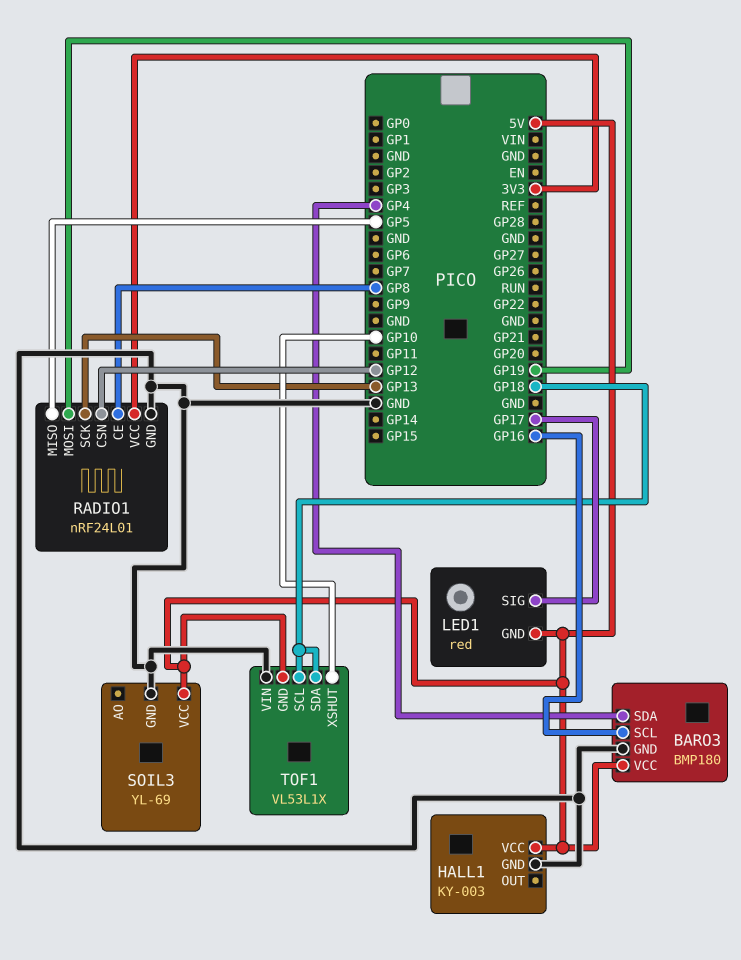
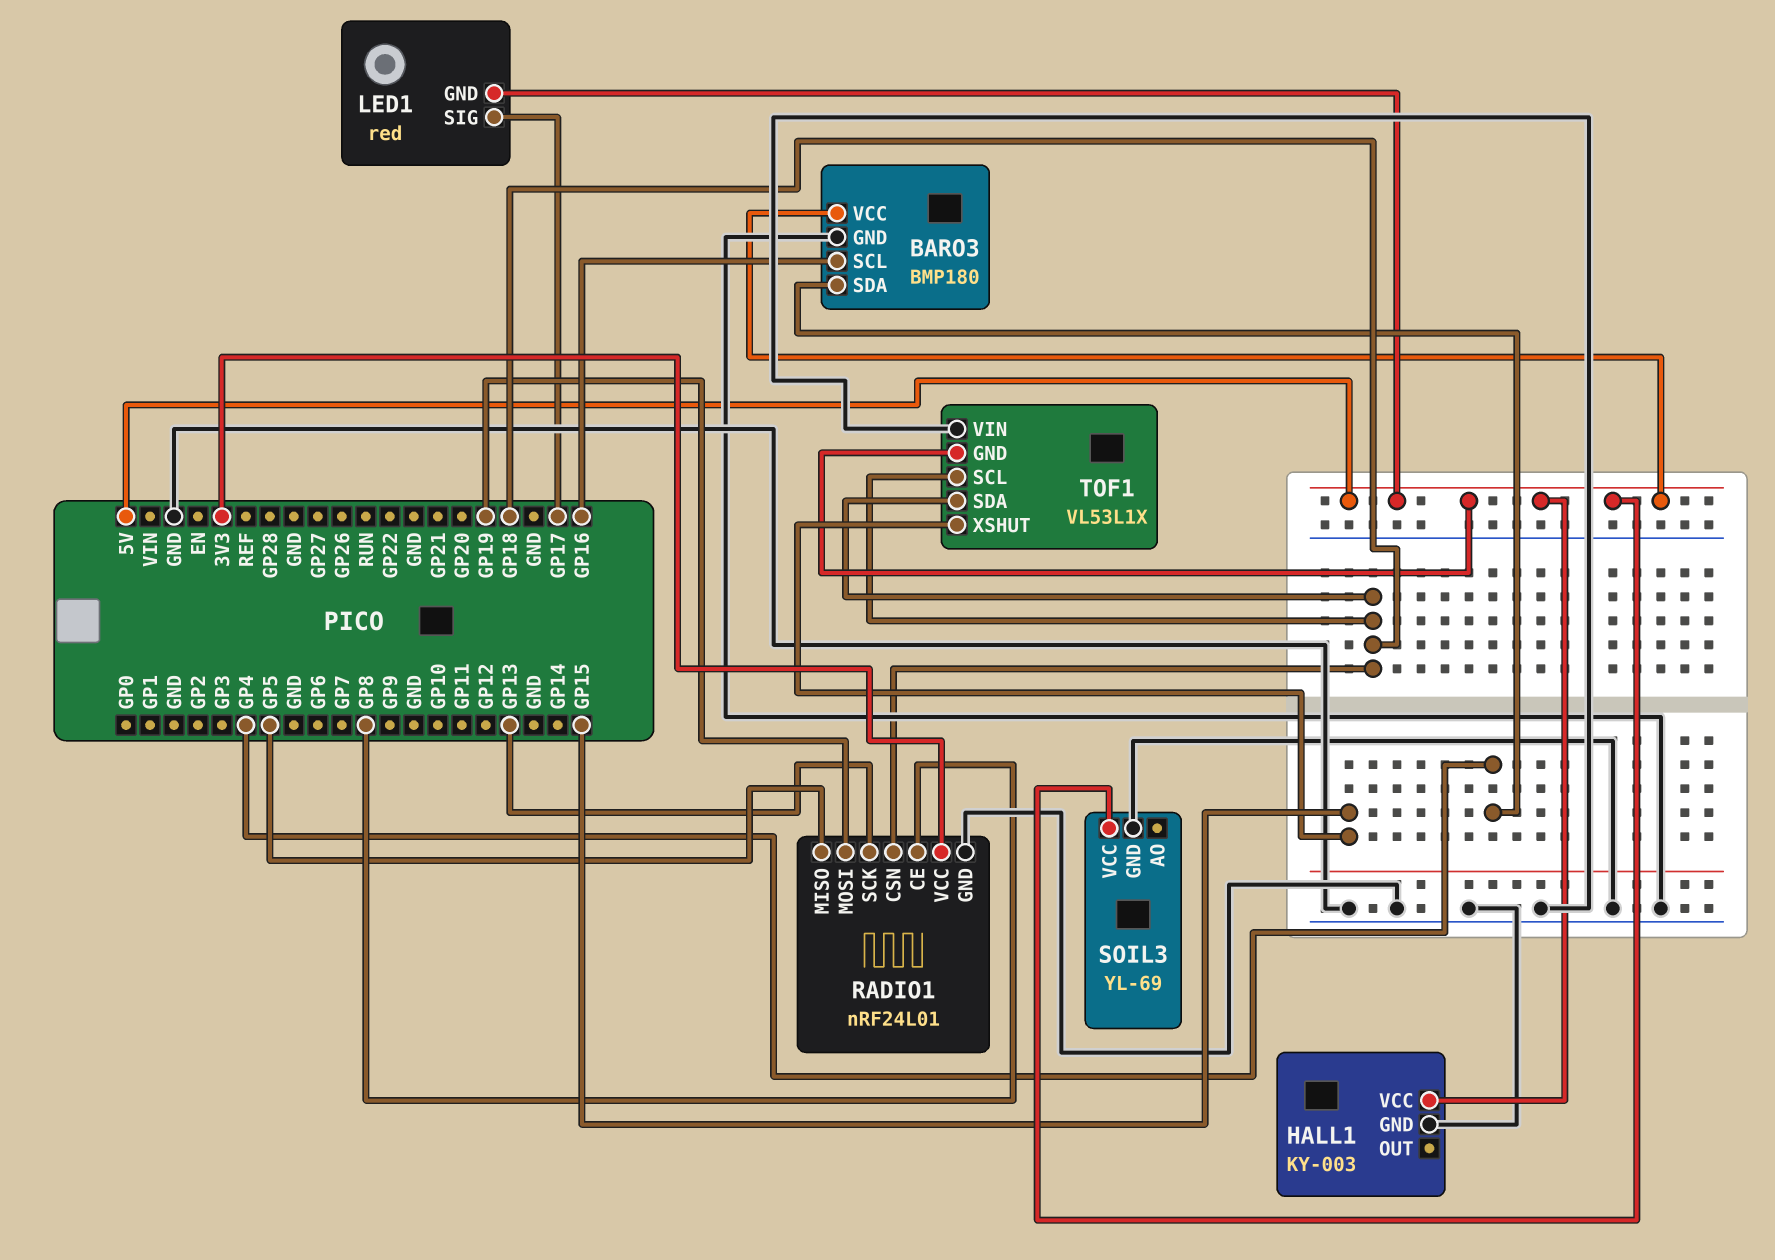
RADIO1 pin CSN: GP12 -> GP18
TOF1 pin XSHUT: GP10 -> GP15

